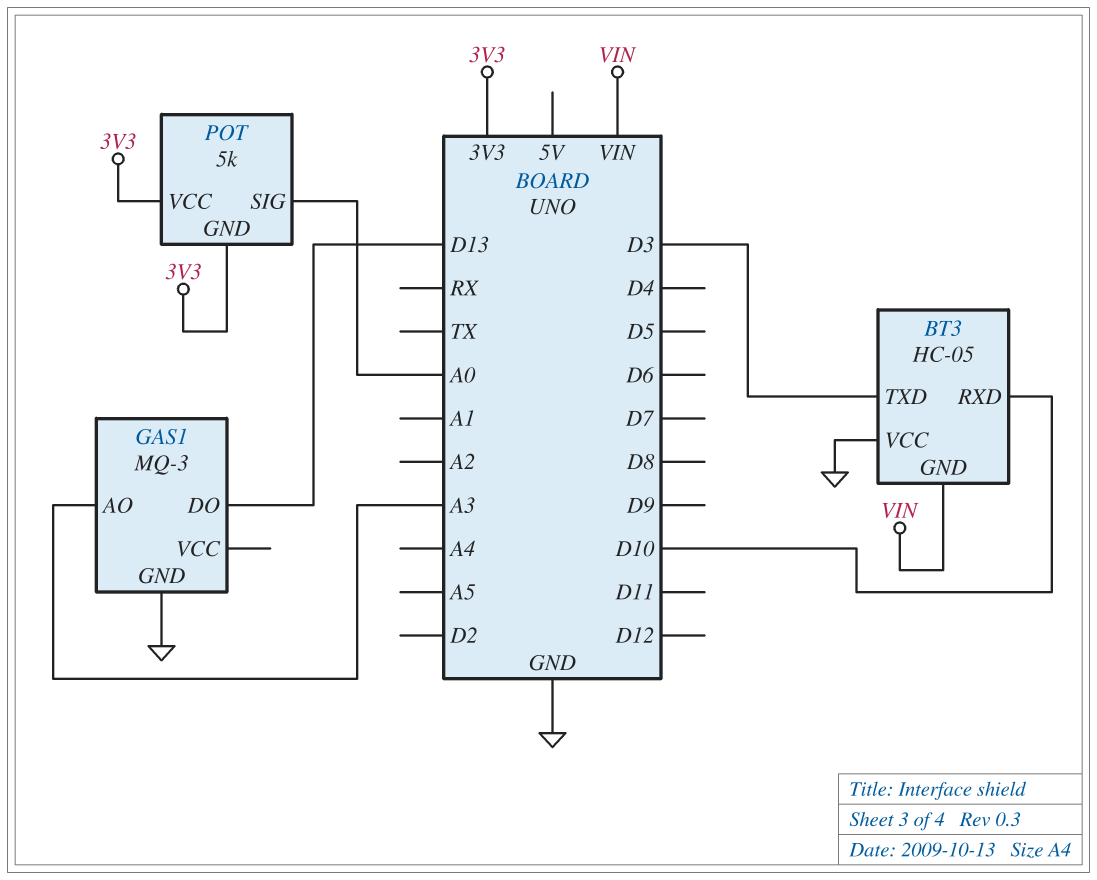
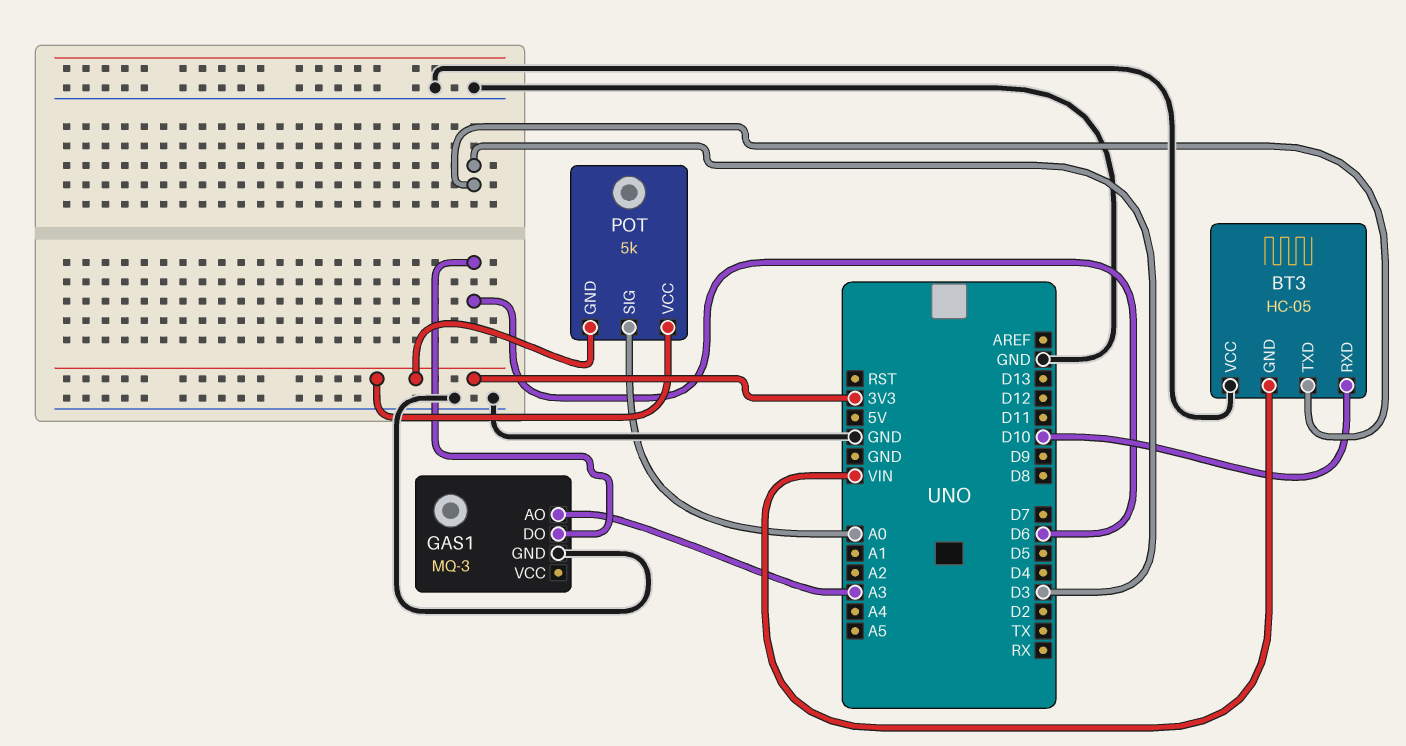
GAS1 pin DO: D13 -> D6

